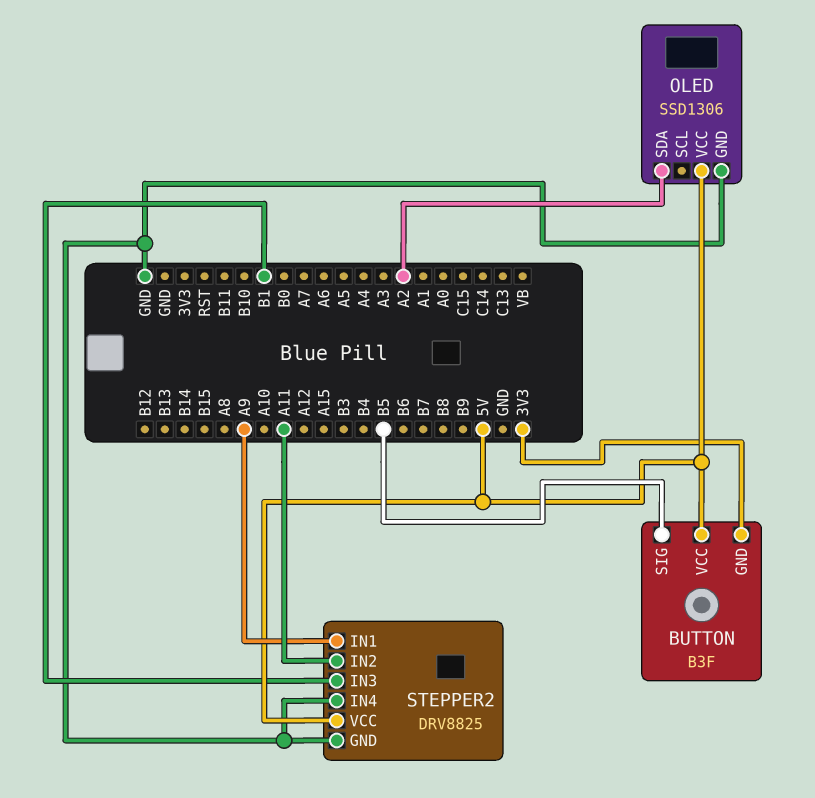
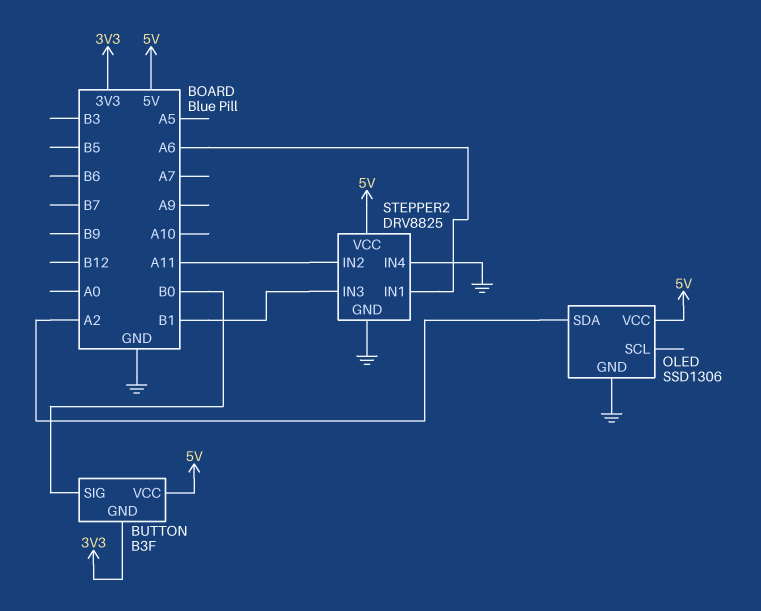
BUTTON pin SIG: B5 -> B0
STEPPER2 pin IN1: A9 -> A6

